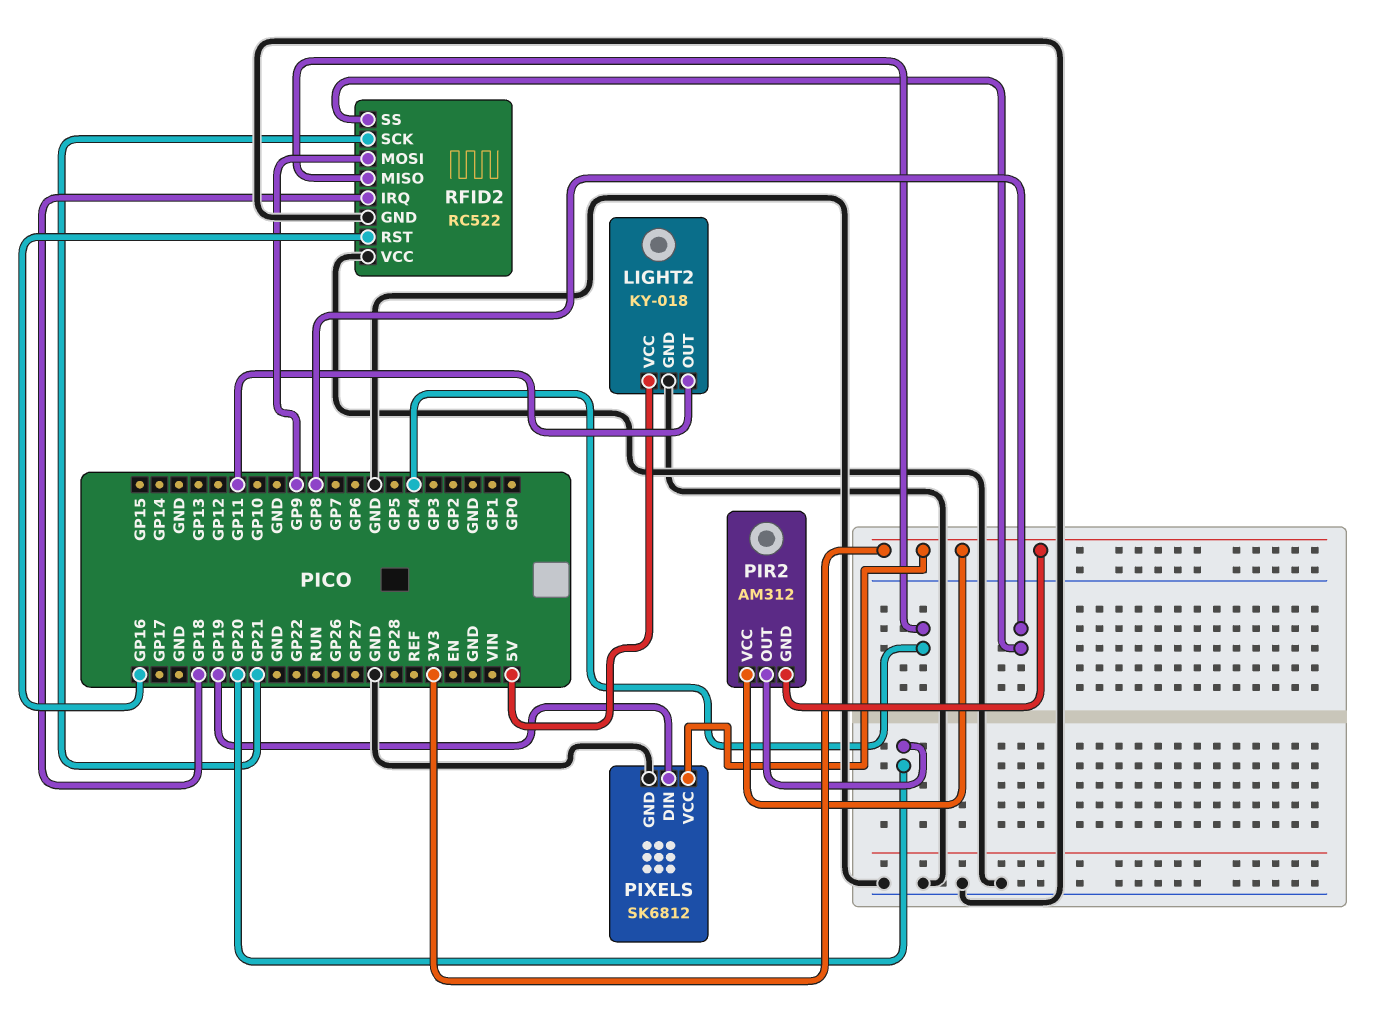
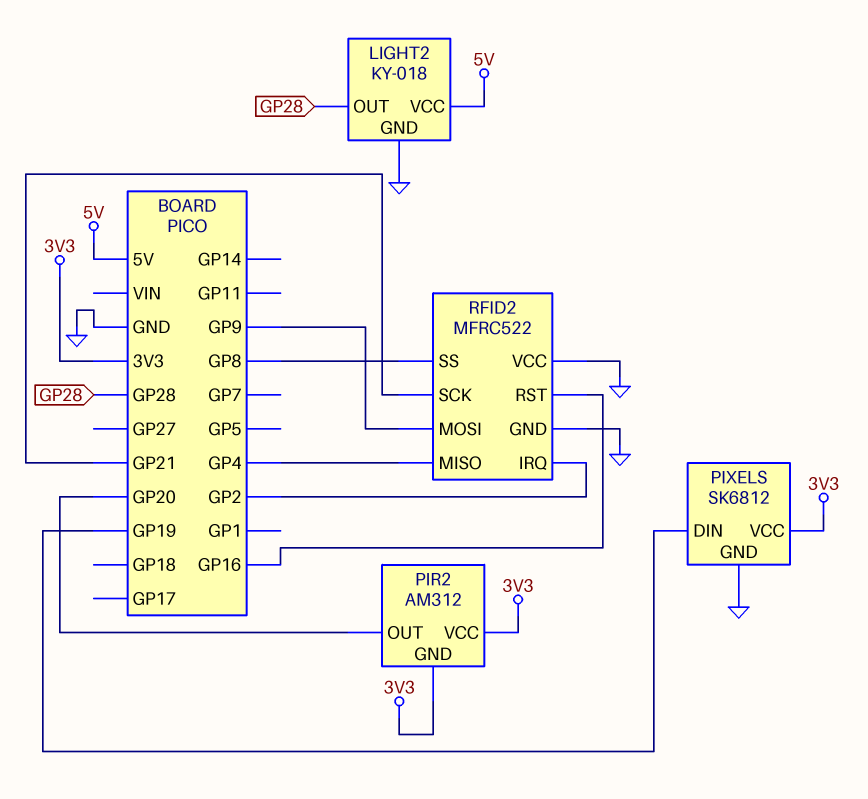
LIGHT2 pin OUT: GP11 -> GP28
RFID2: RC522 -> MFRC522
RFID2 pin IRQ: GP18 -> GP2

